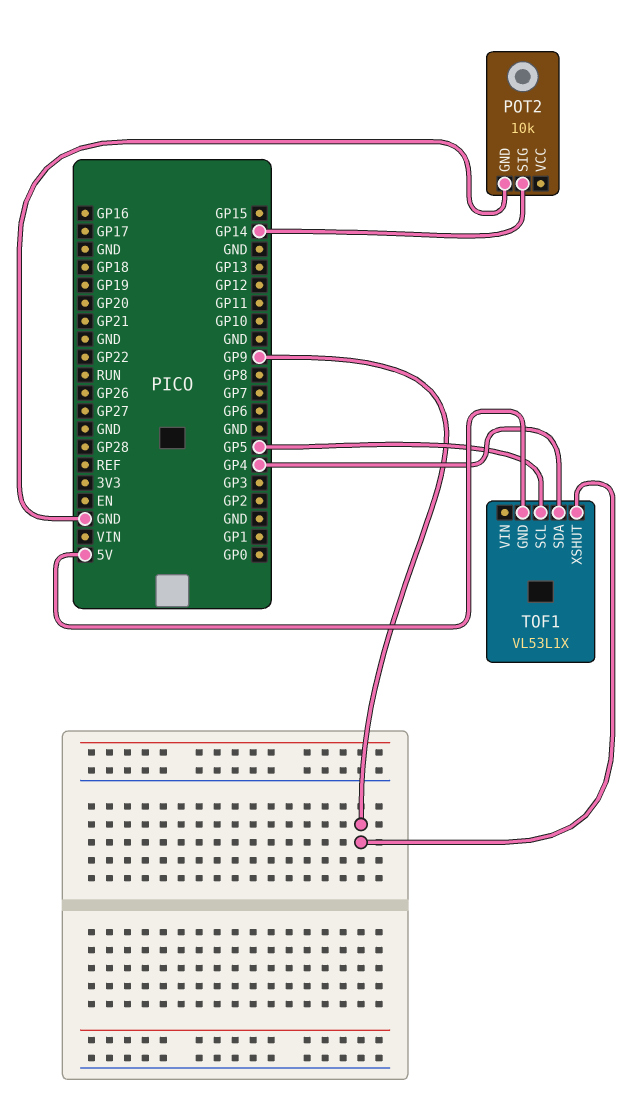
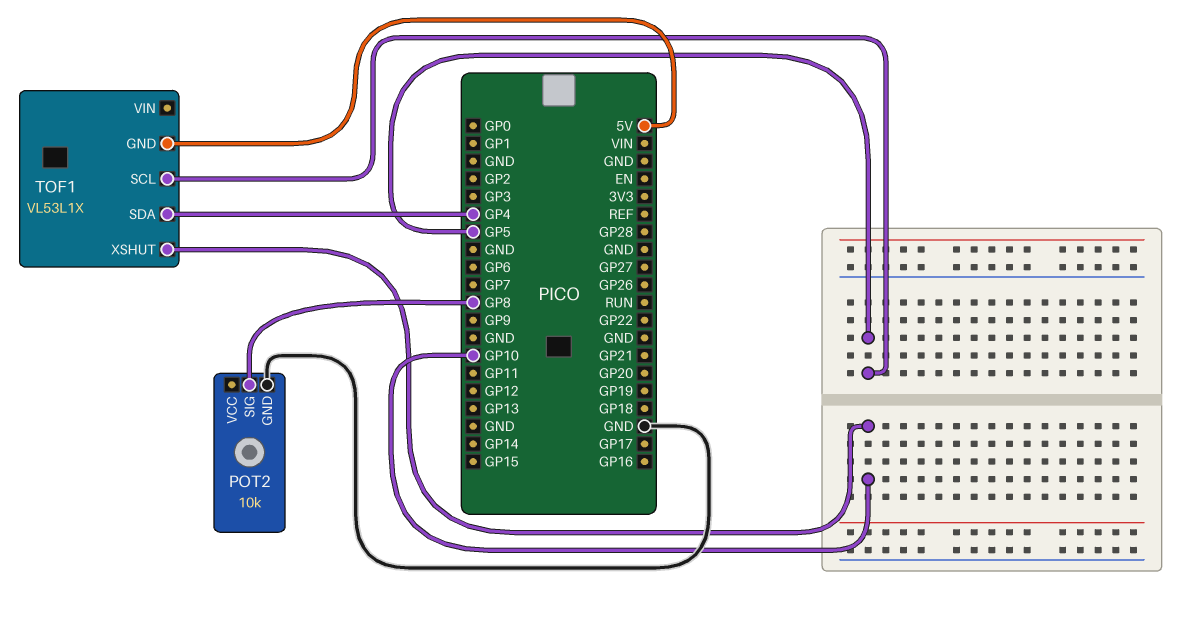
POT2 pin SIG: GP14 -> GP8
TOF1 pin XSHUT: GP9 -> GP10

